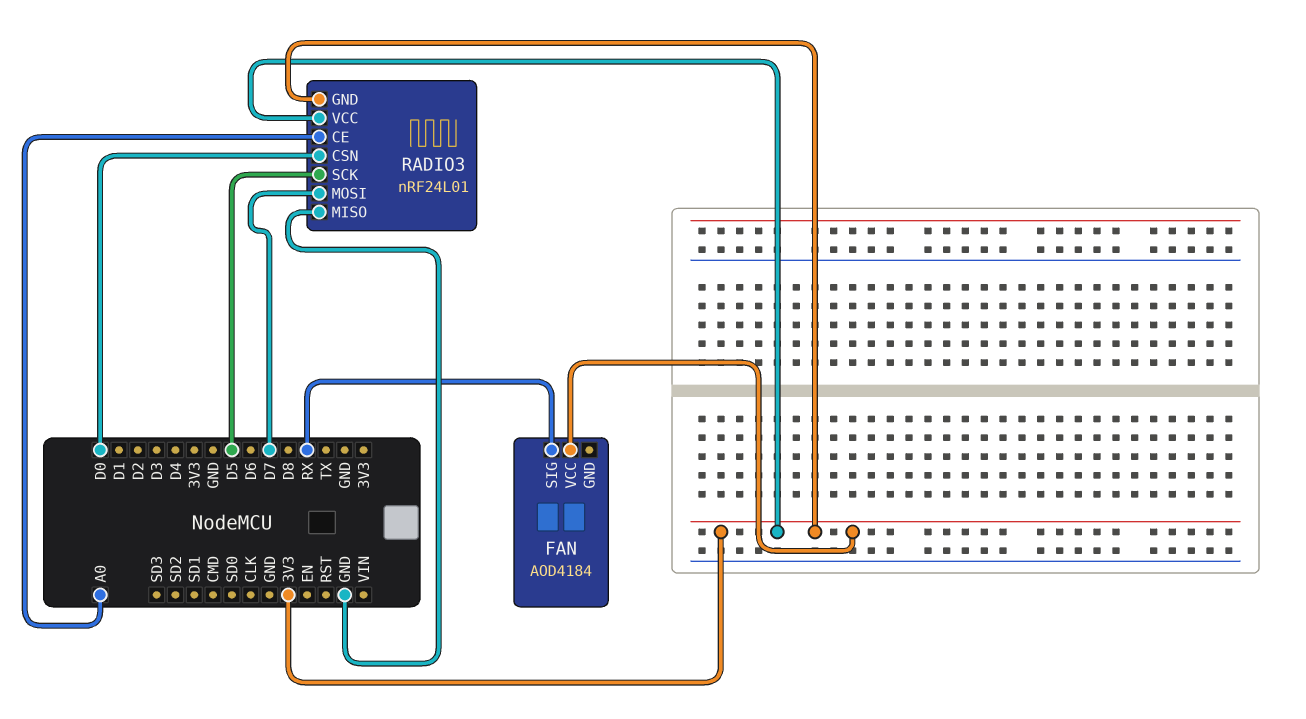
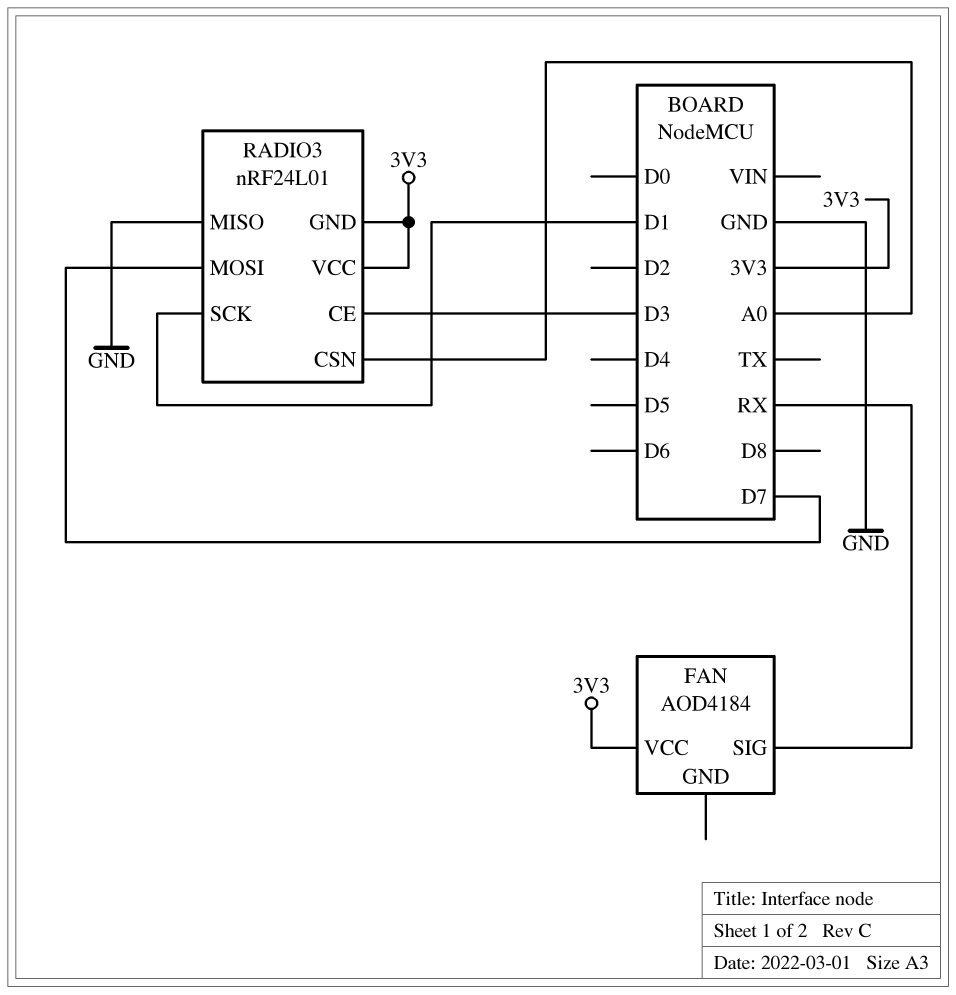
RADIO3 pin CE: A0 -> D3
RADIO3 pin CSN: D0 -> A0
RADIO3 pin SCK: D5 -> D1

